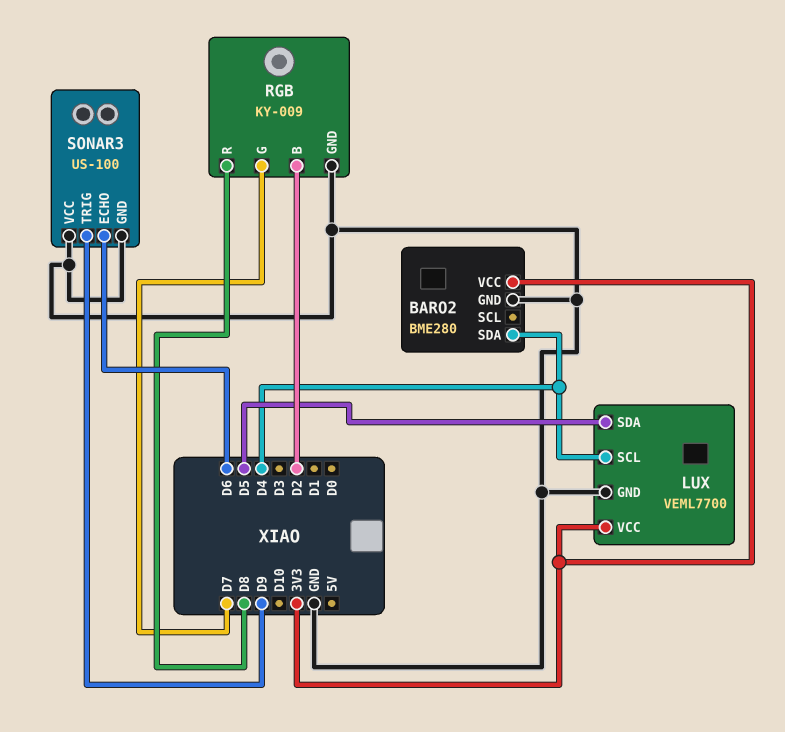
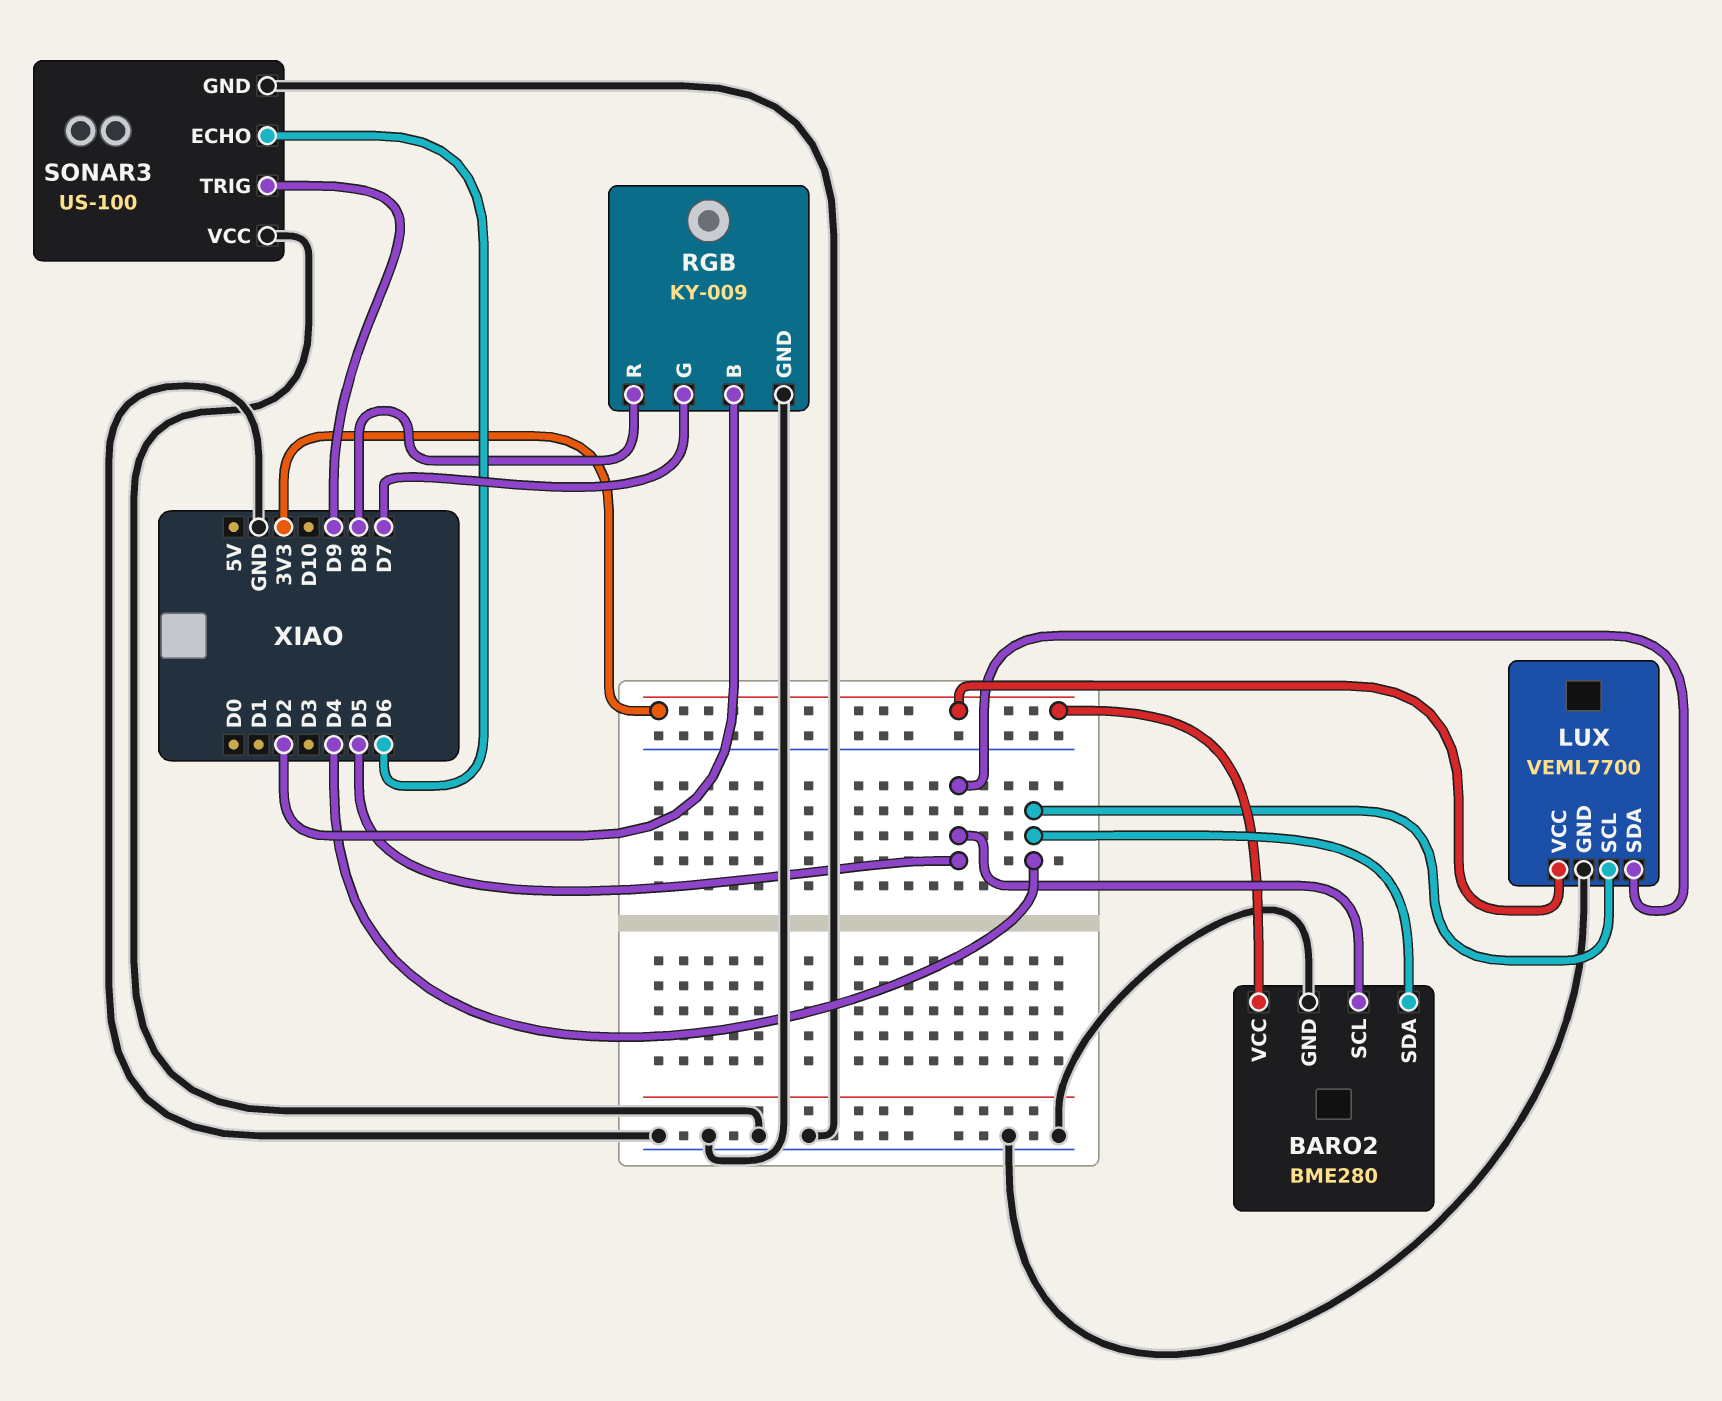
BARO2 pin SCL: none -> D5

